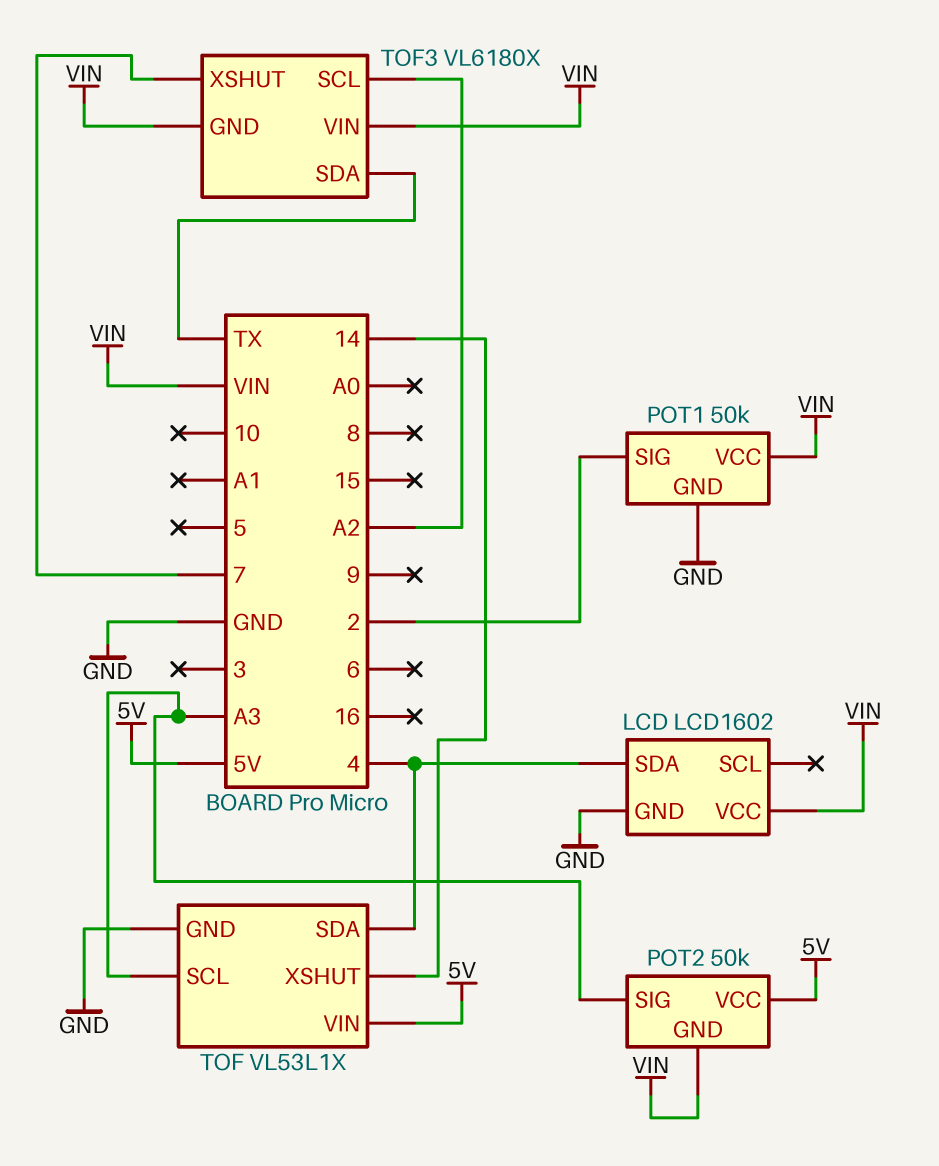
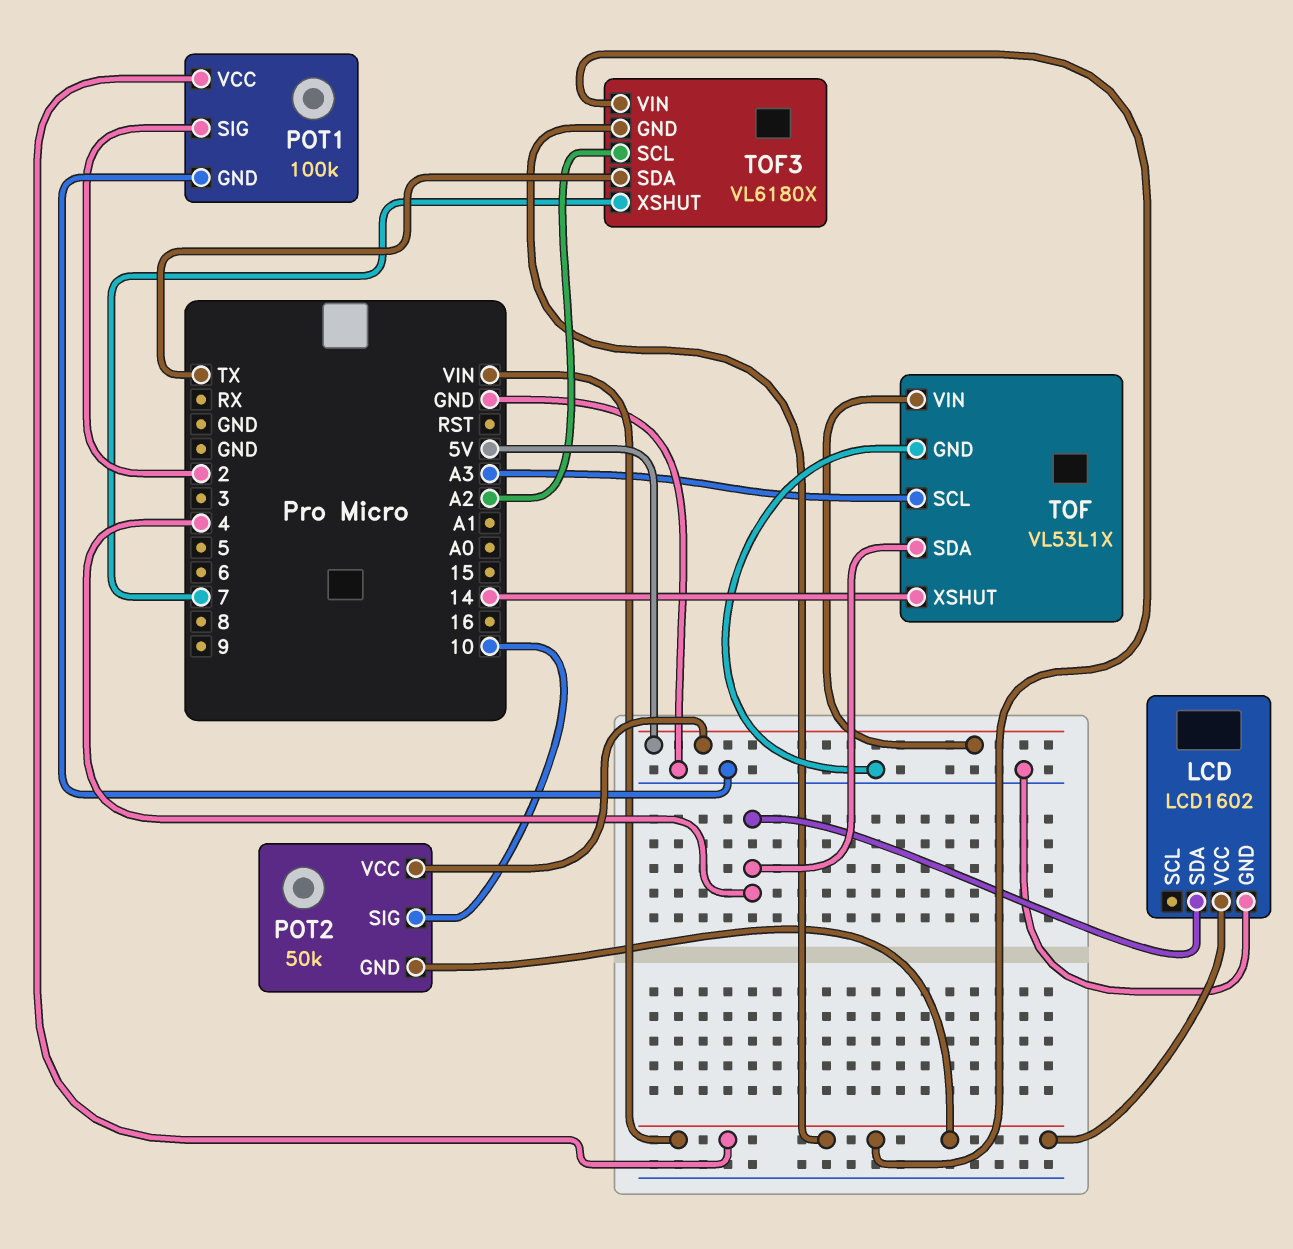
POT1: 50k -> 100k
POT2 pin SIG: A3 -> 10

